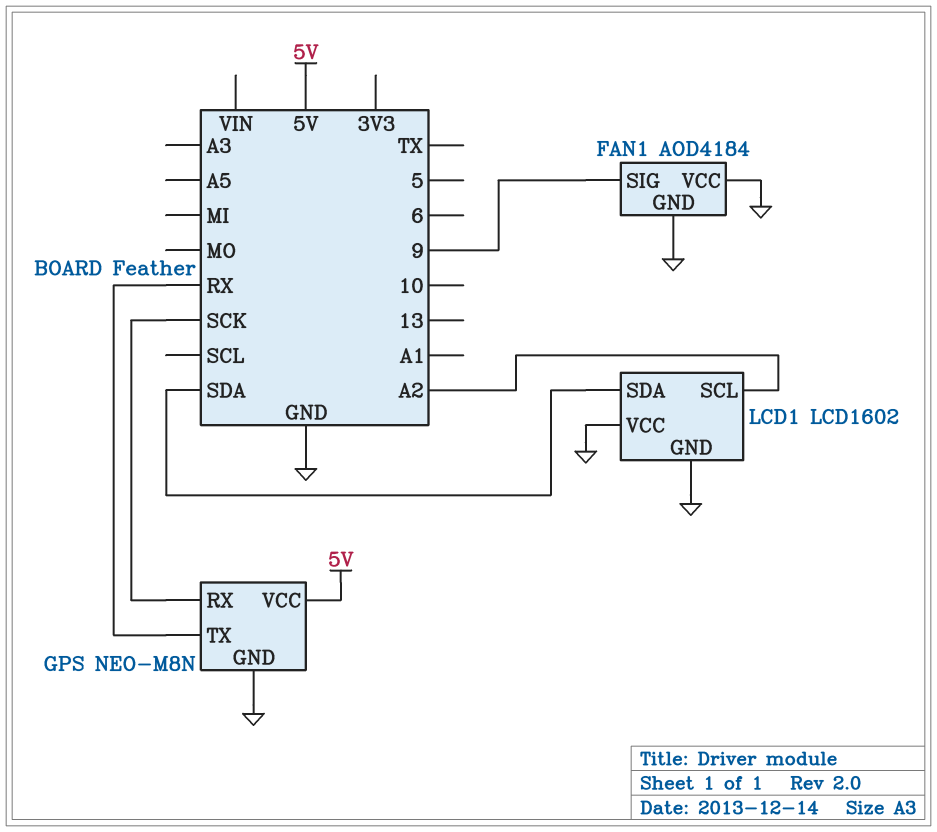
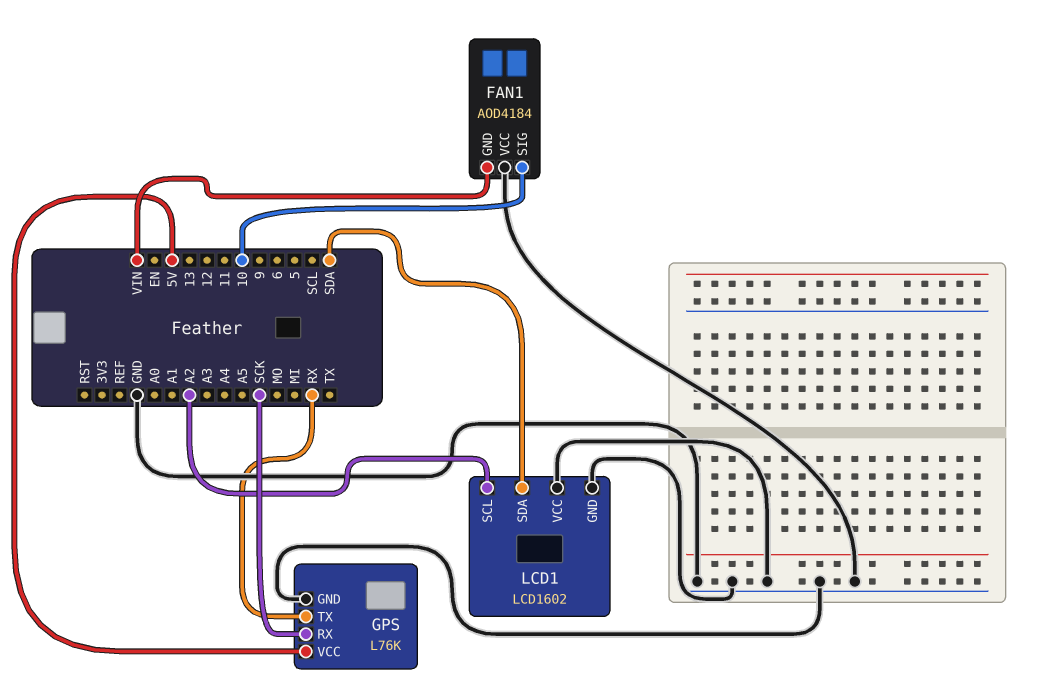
FAN1 pin GND: GND -> VIN
FAN1 pin SIG: 9 -> 10
GPS: NEO-M8N -> L76K

